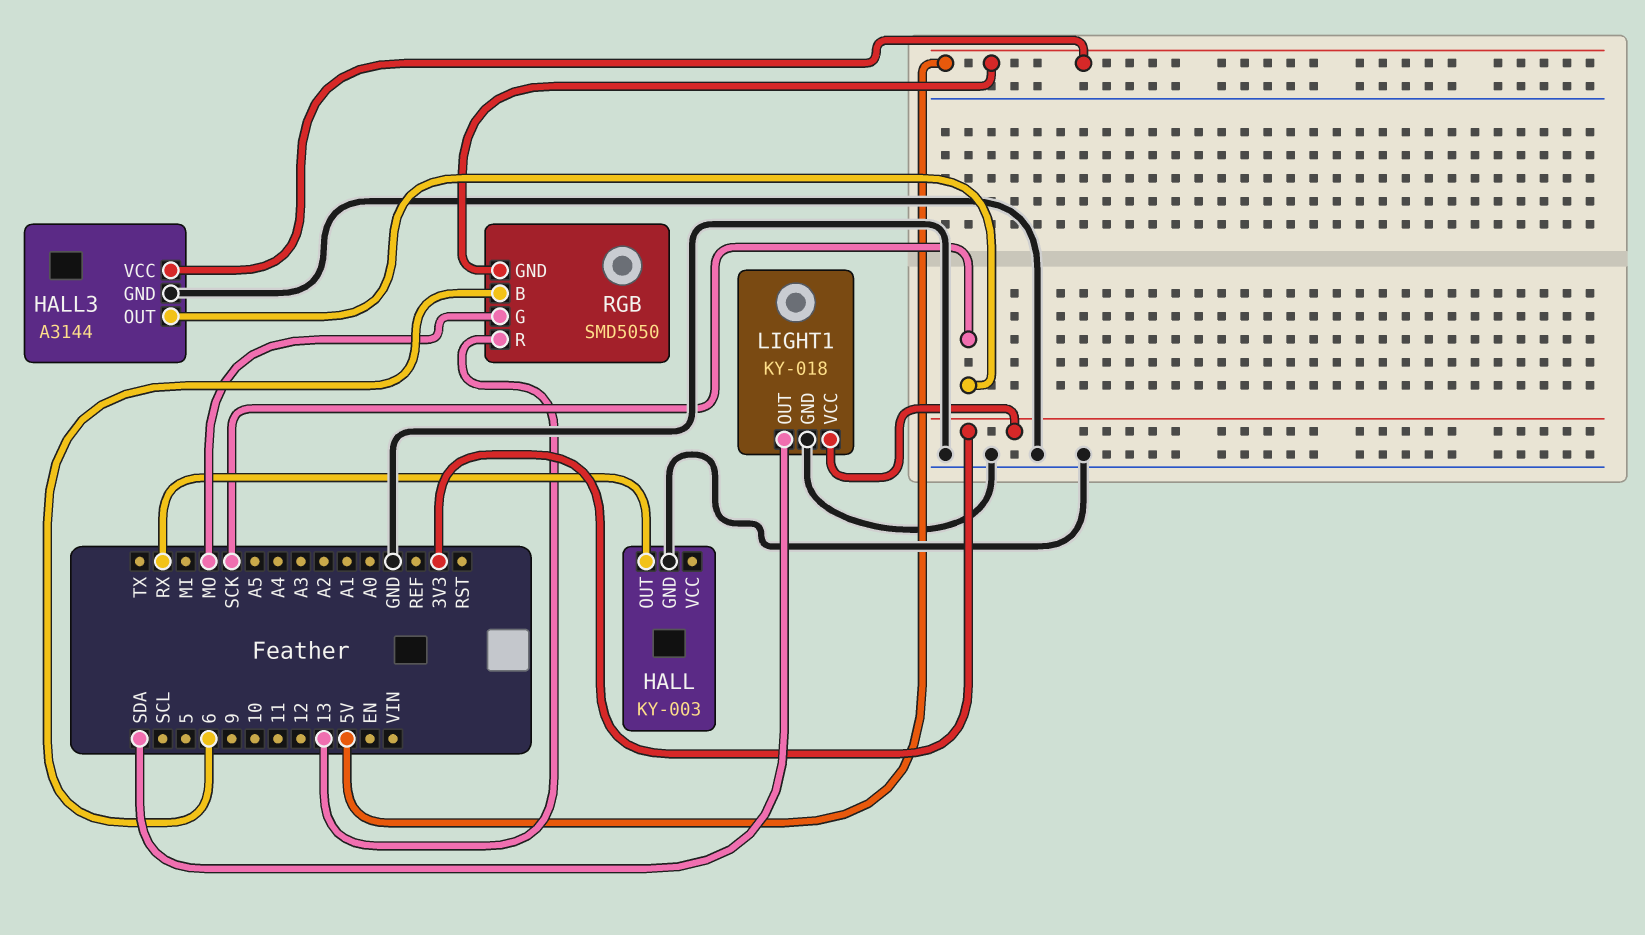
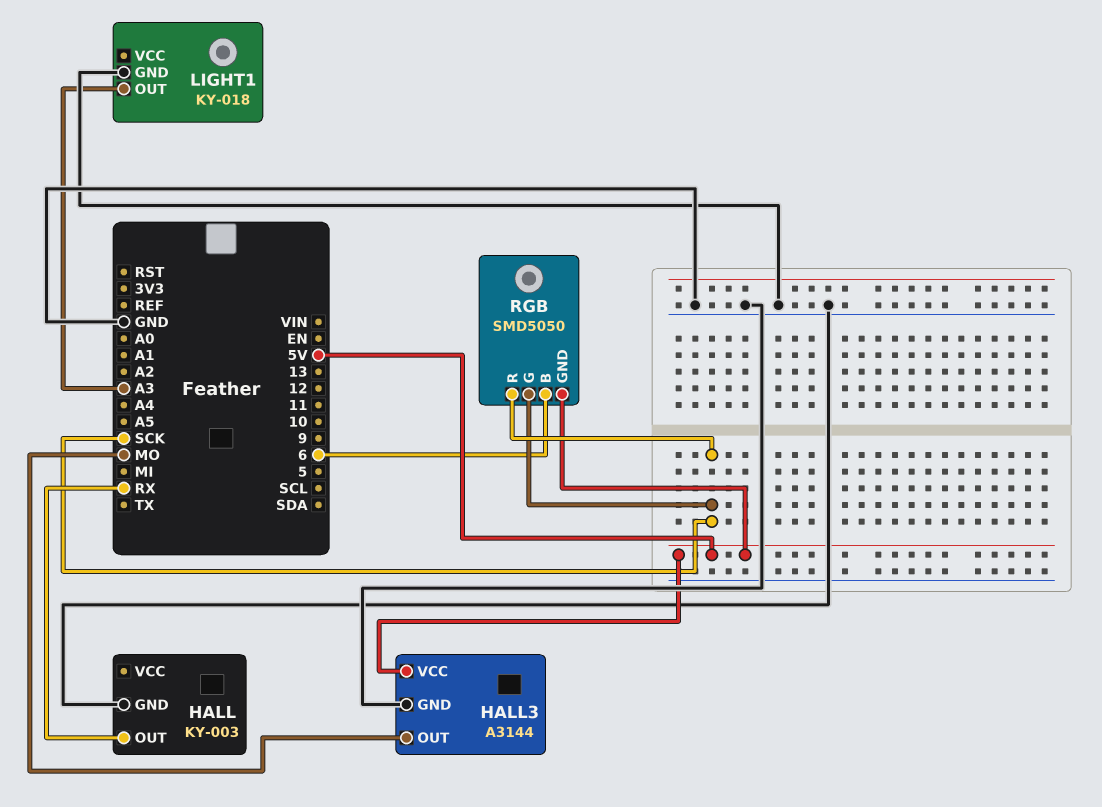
HALL3 pin OUT: SCK -> MO
LIGHT1 pin OUT: SDA -> A3
LIGHT1 pin VCC: 3V3 -> none
RGB pin G: MO -> SCK
RGB pin R: 13 -> SCK

